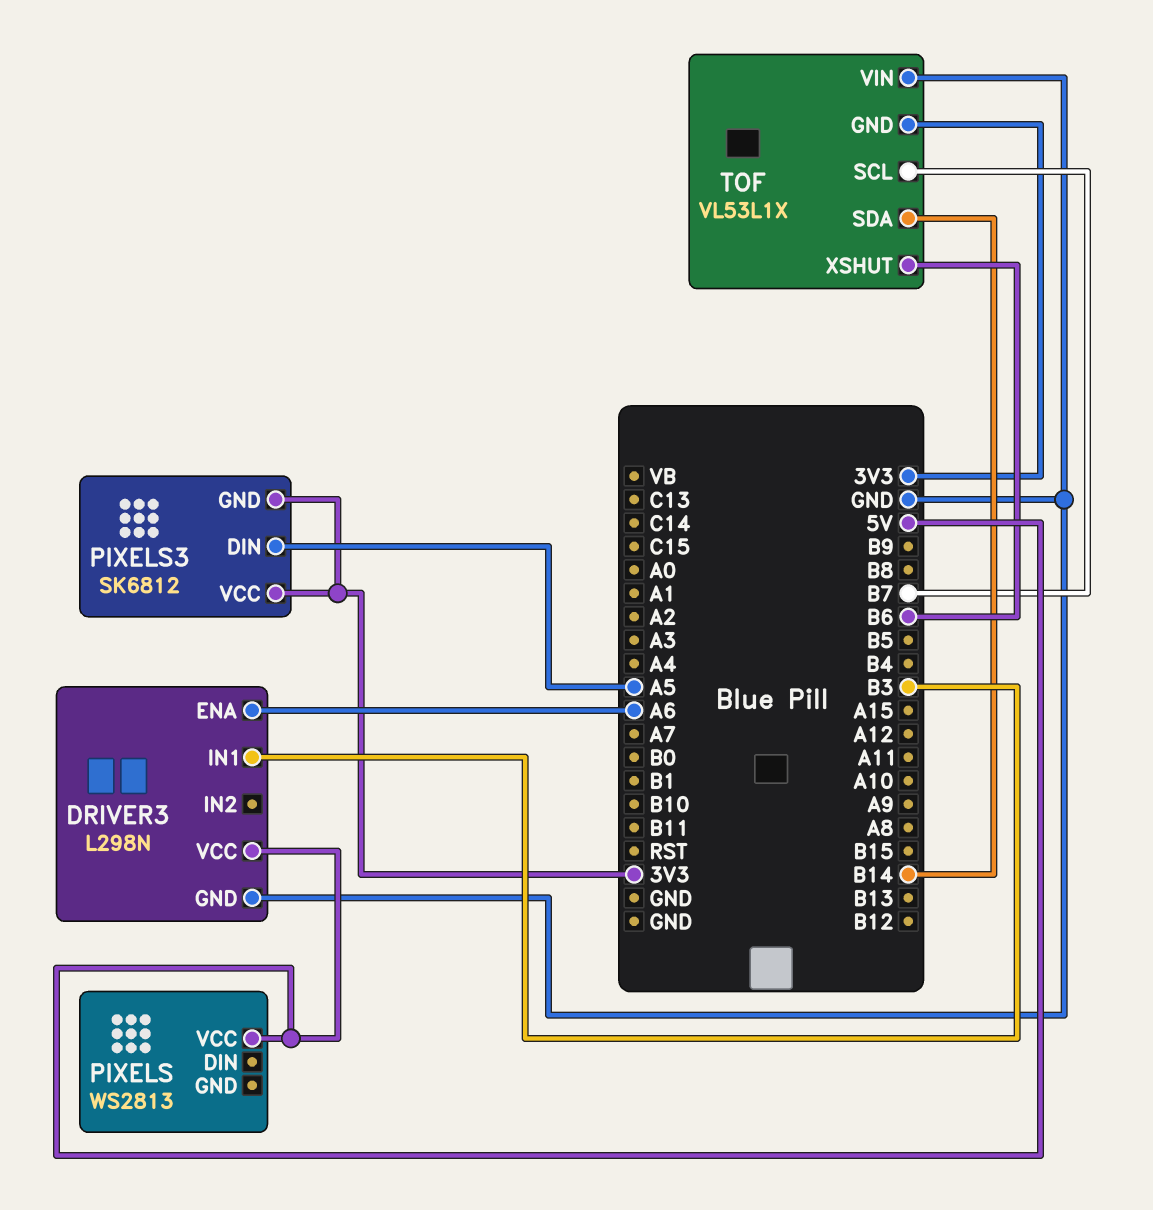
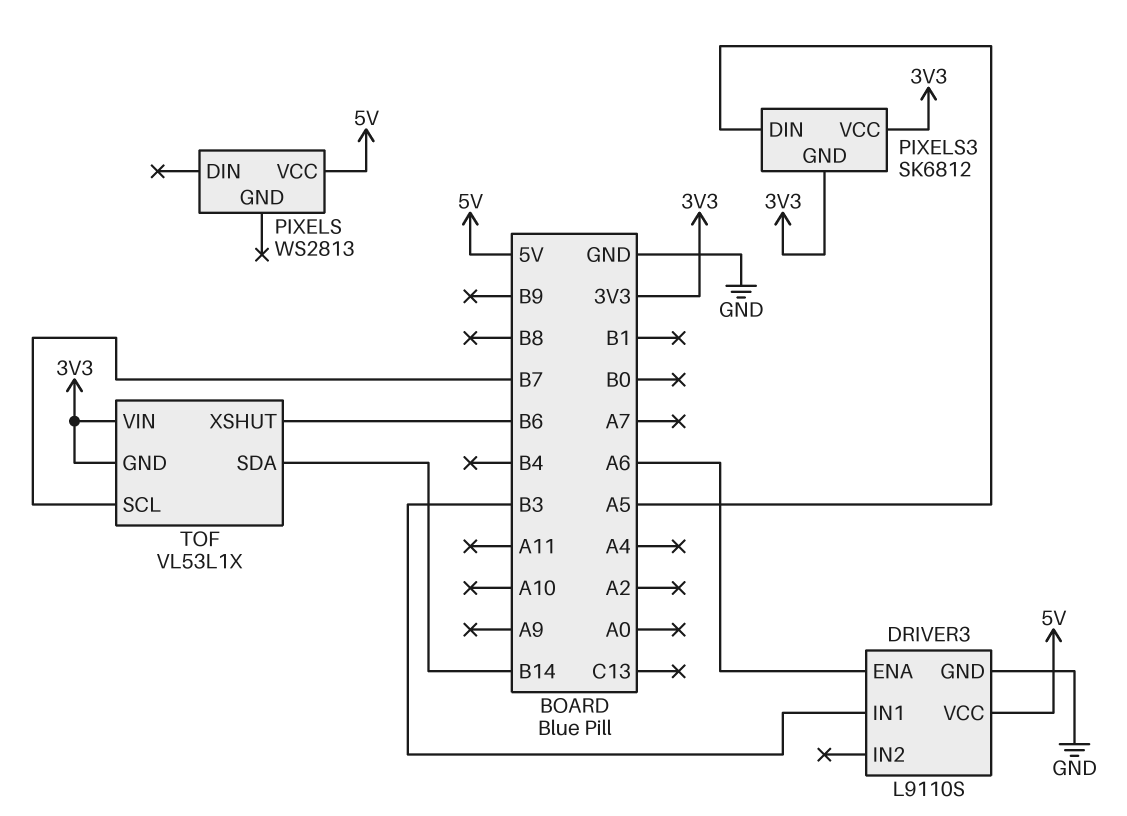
DRIVER3: L298N -> L9110S
TOF pin VIN: GND -> 3V3

